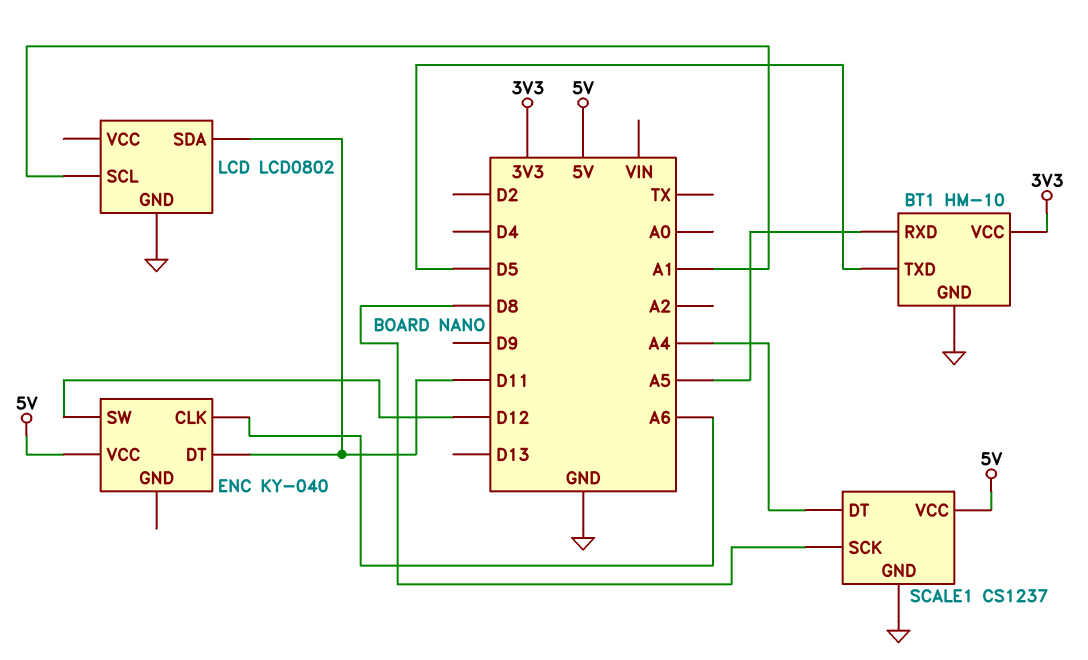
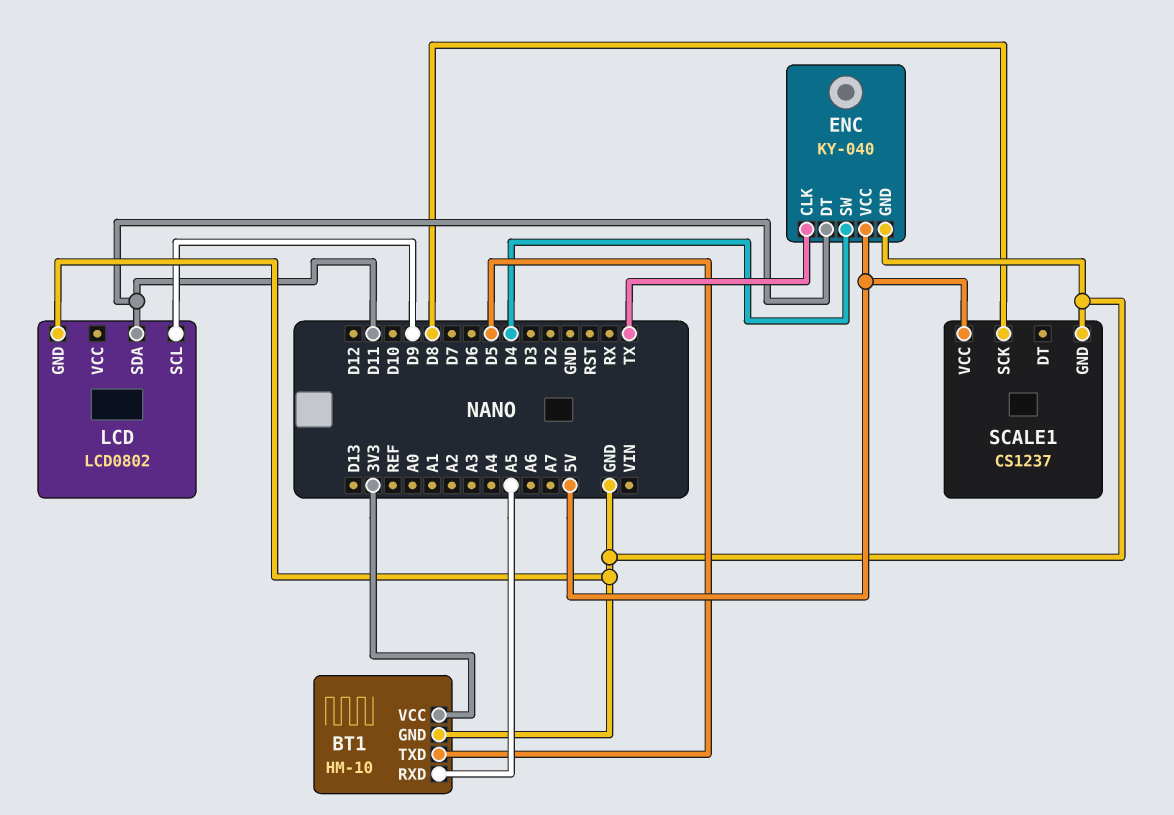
ENC pin CLK: A6 -> TX
ENC pin GND: none -> GND
ENC pin SW: D12 -> D4
LCD pin SCL: A1 -> D9
SCALE1 pin DT: A4 -> none

